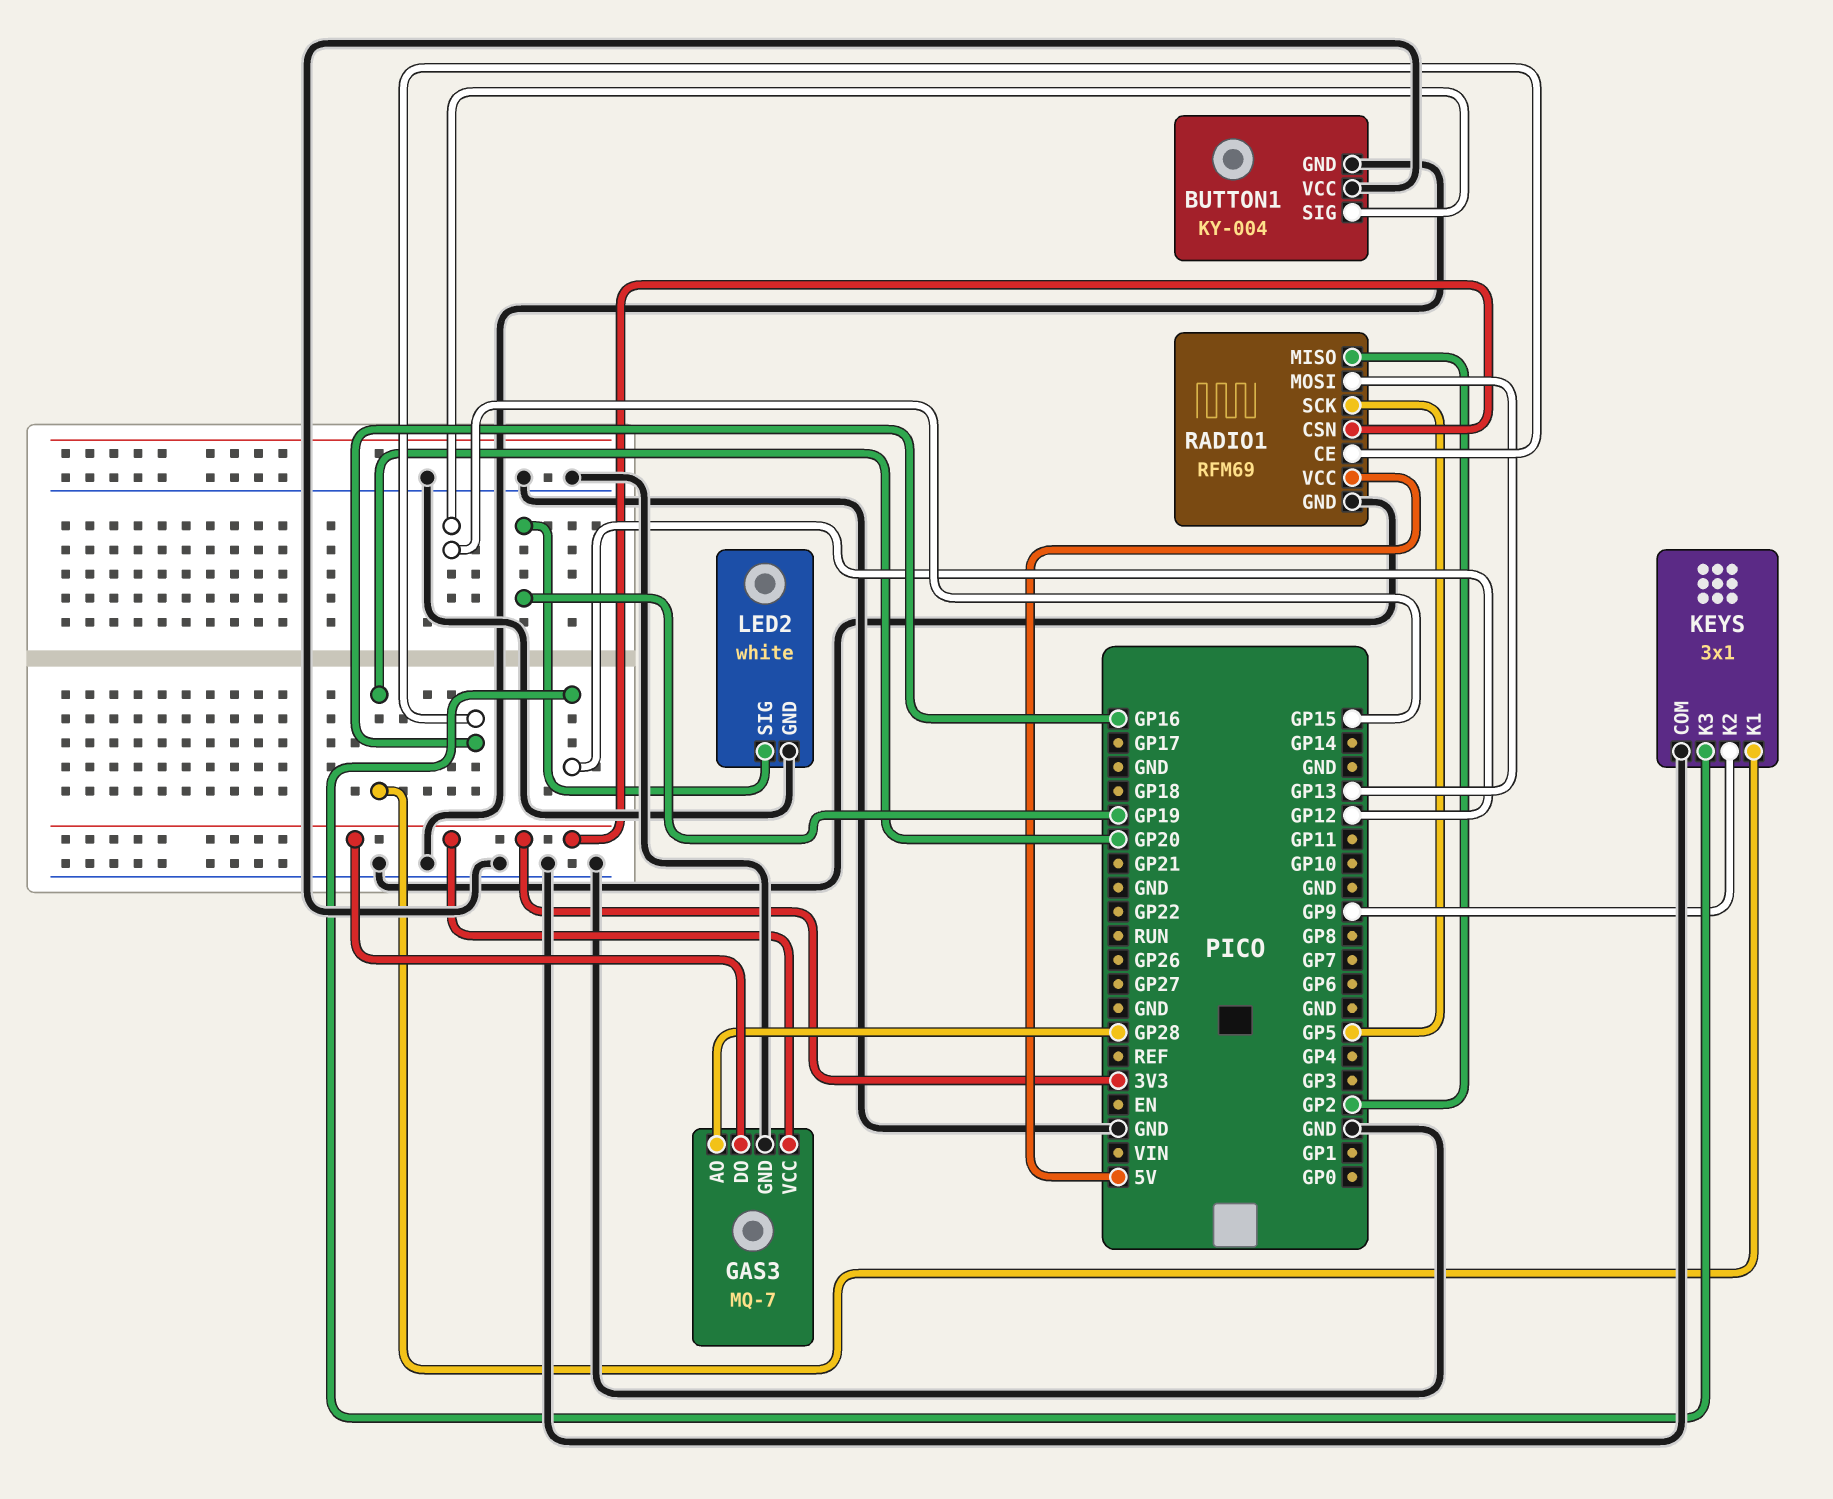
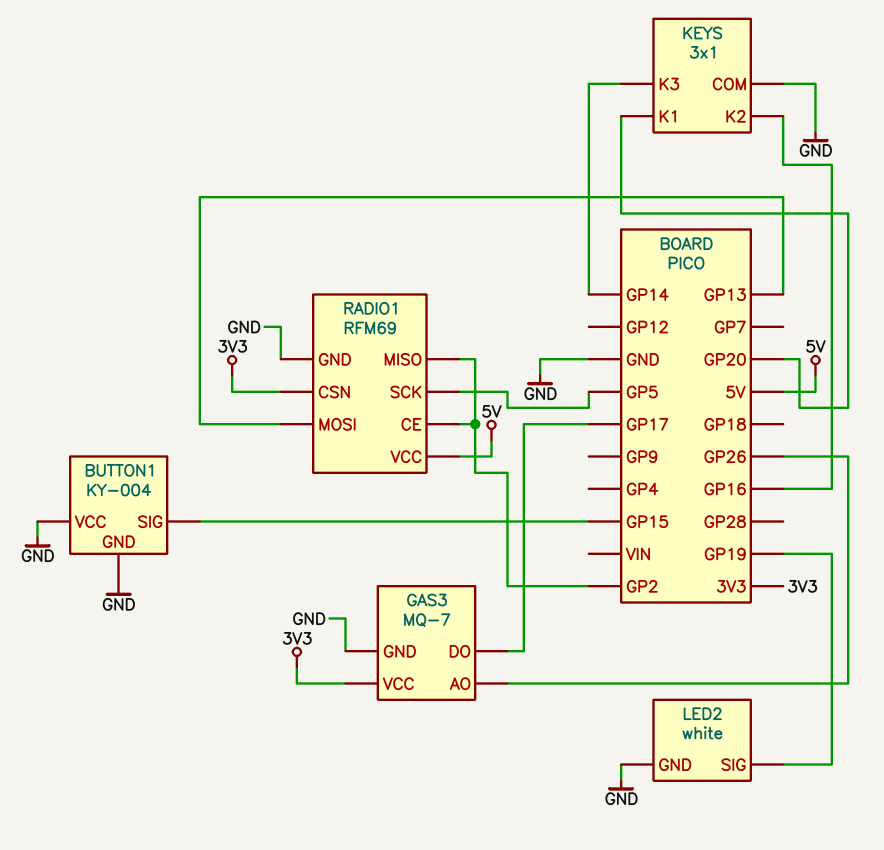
GAS3 pin AO: GP28 -> GP26
GAS3 pin DO: 3V3 -> GP17
KEYS pin K2: GP9 -> GP16
KEYS pin K3: GP12 -> GP14
RADIO1 pin CE: GP16 -> GP2

